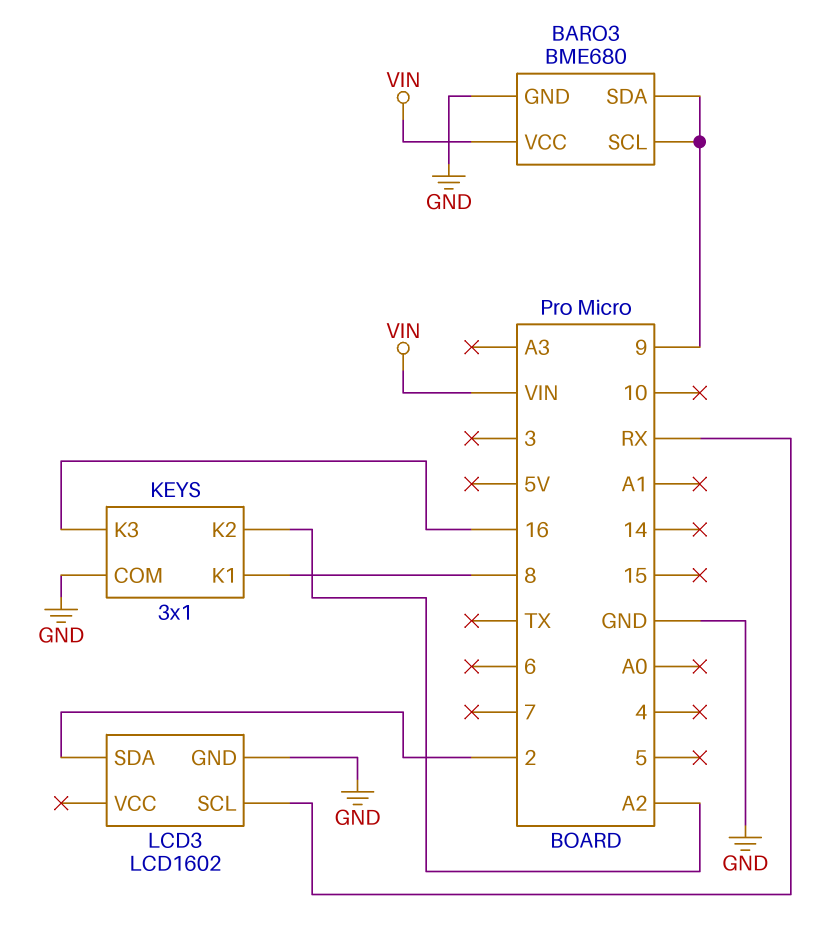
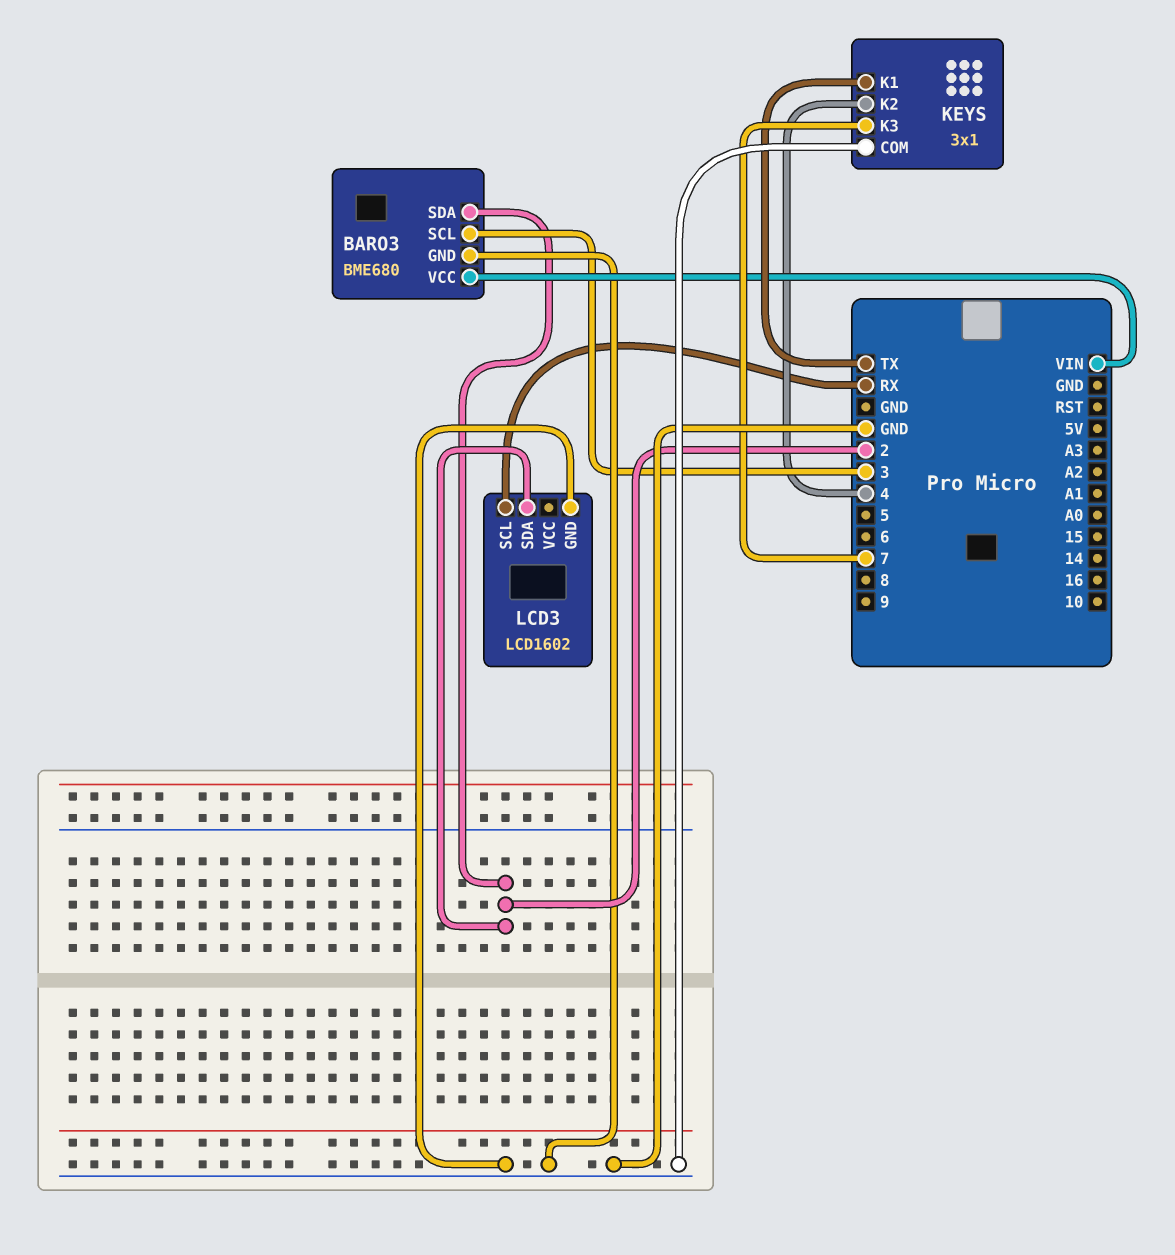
BARO3 pin SCL: 9 -> 3
BARO3 pin SDA: 9 -> 2
KEYS pin K1: 8 -> TX
KEYS pin K2: A2 -> 4
KEYS pin K3: 16 -> 7

